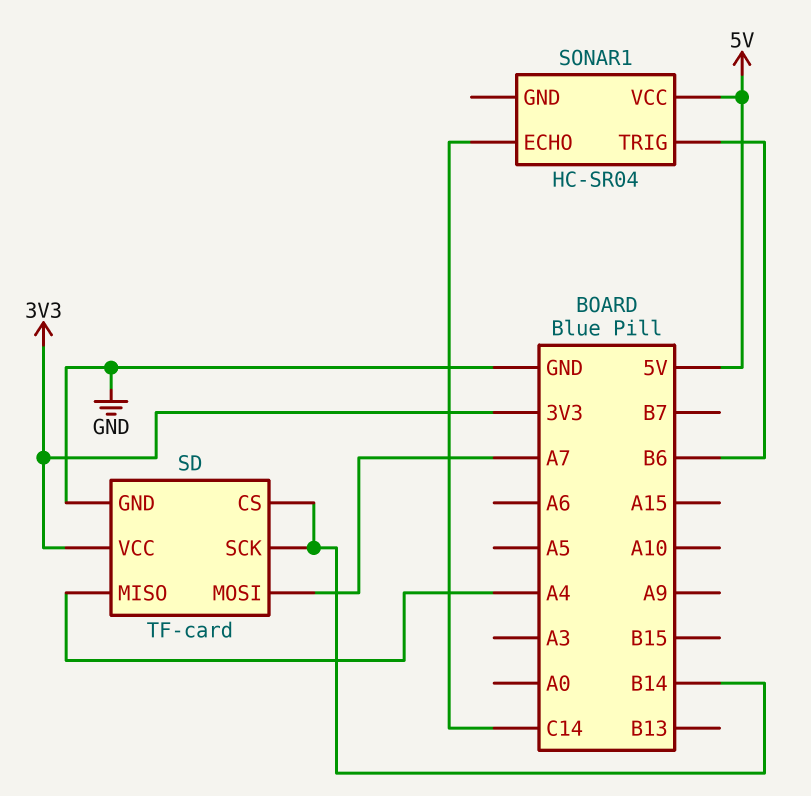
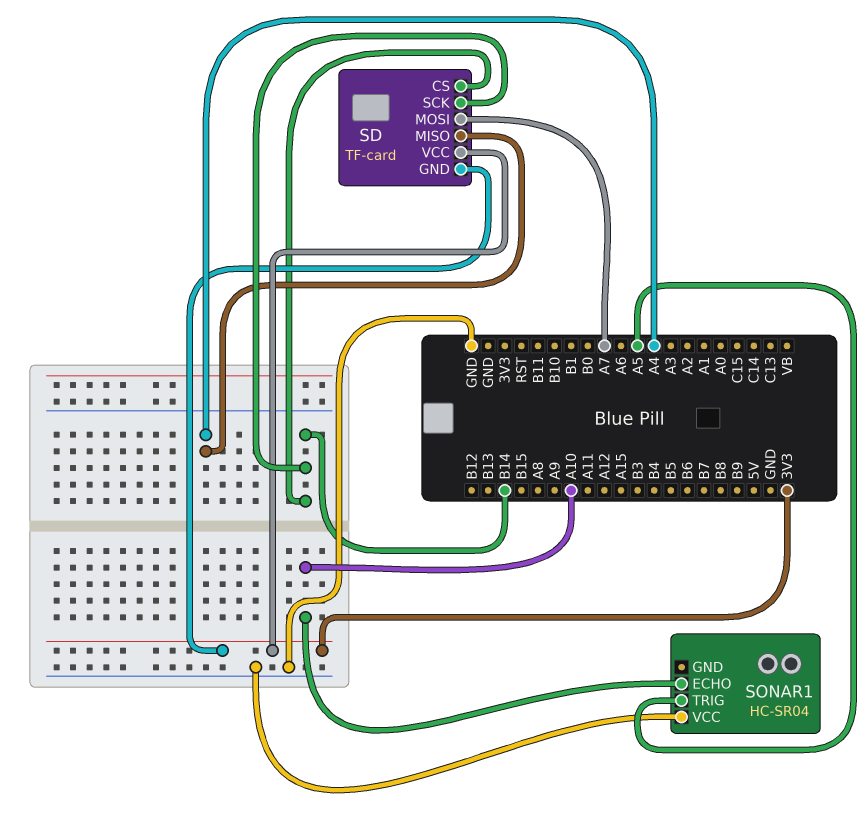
SD pin GND: GND -> 3V3
SONAR1 pin ECHO: C14 -> A10
SONAR1 pin TRIG: B6 -> A5
SONAR1 pin VCC: 5V -> GND

